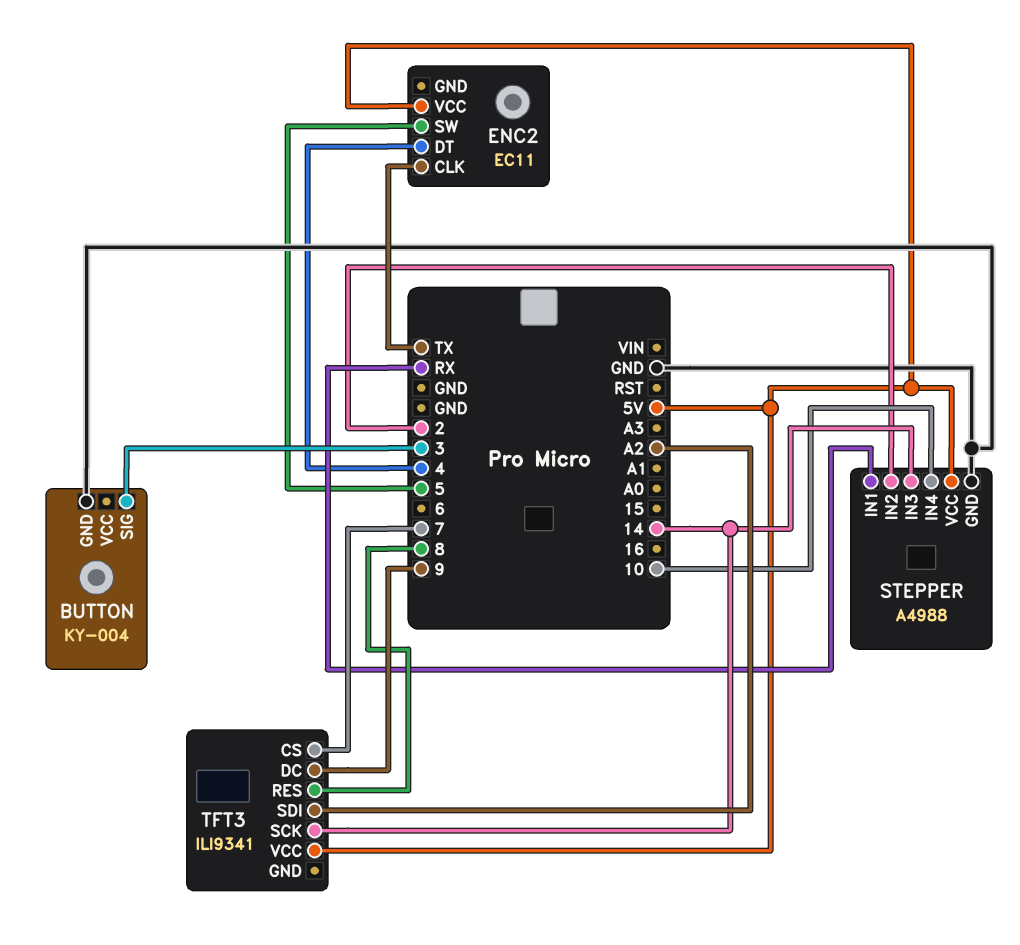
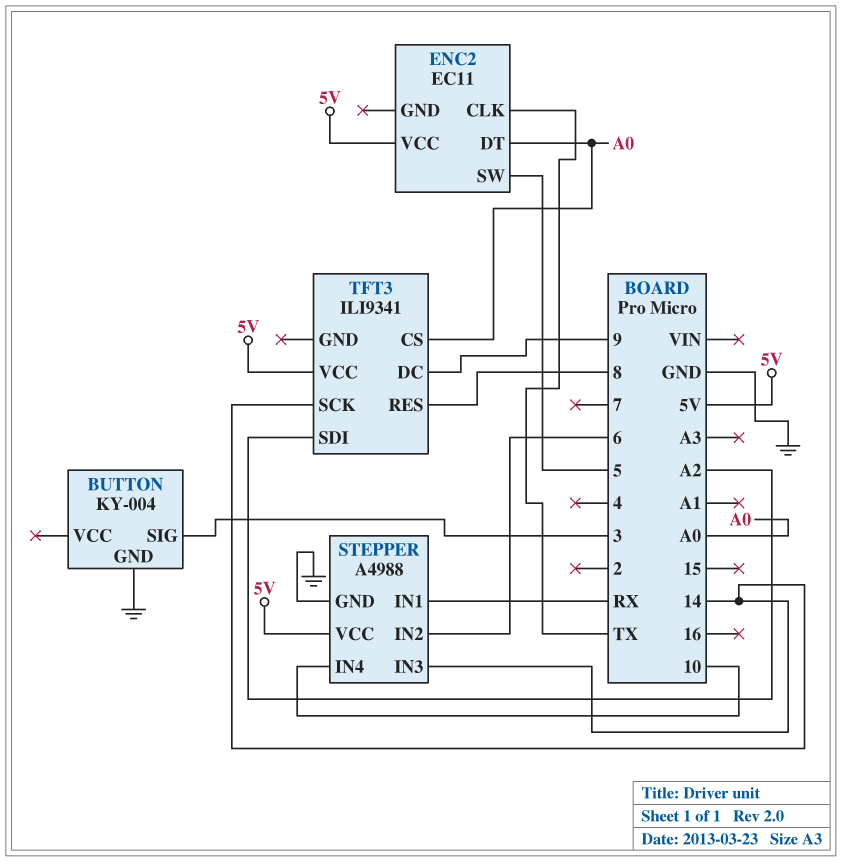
ENC2 pin DT: 4 -> A0
STEPPER pin IN2: 2 -> 6
TFT3 pin CS: 7 -> A0

